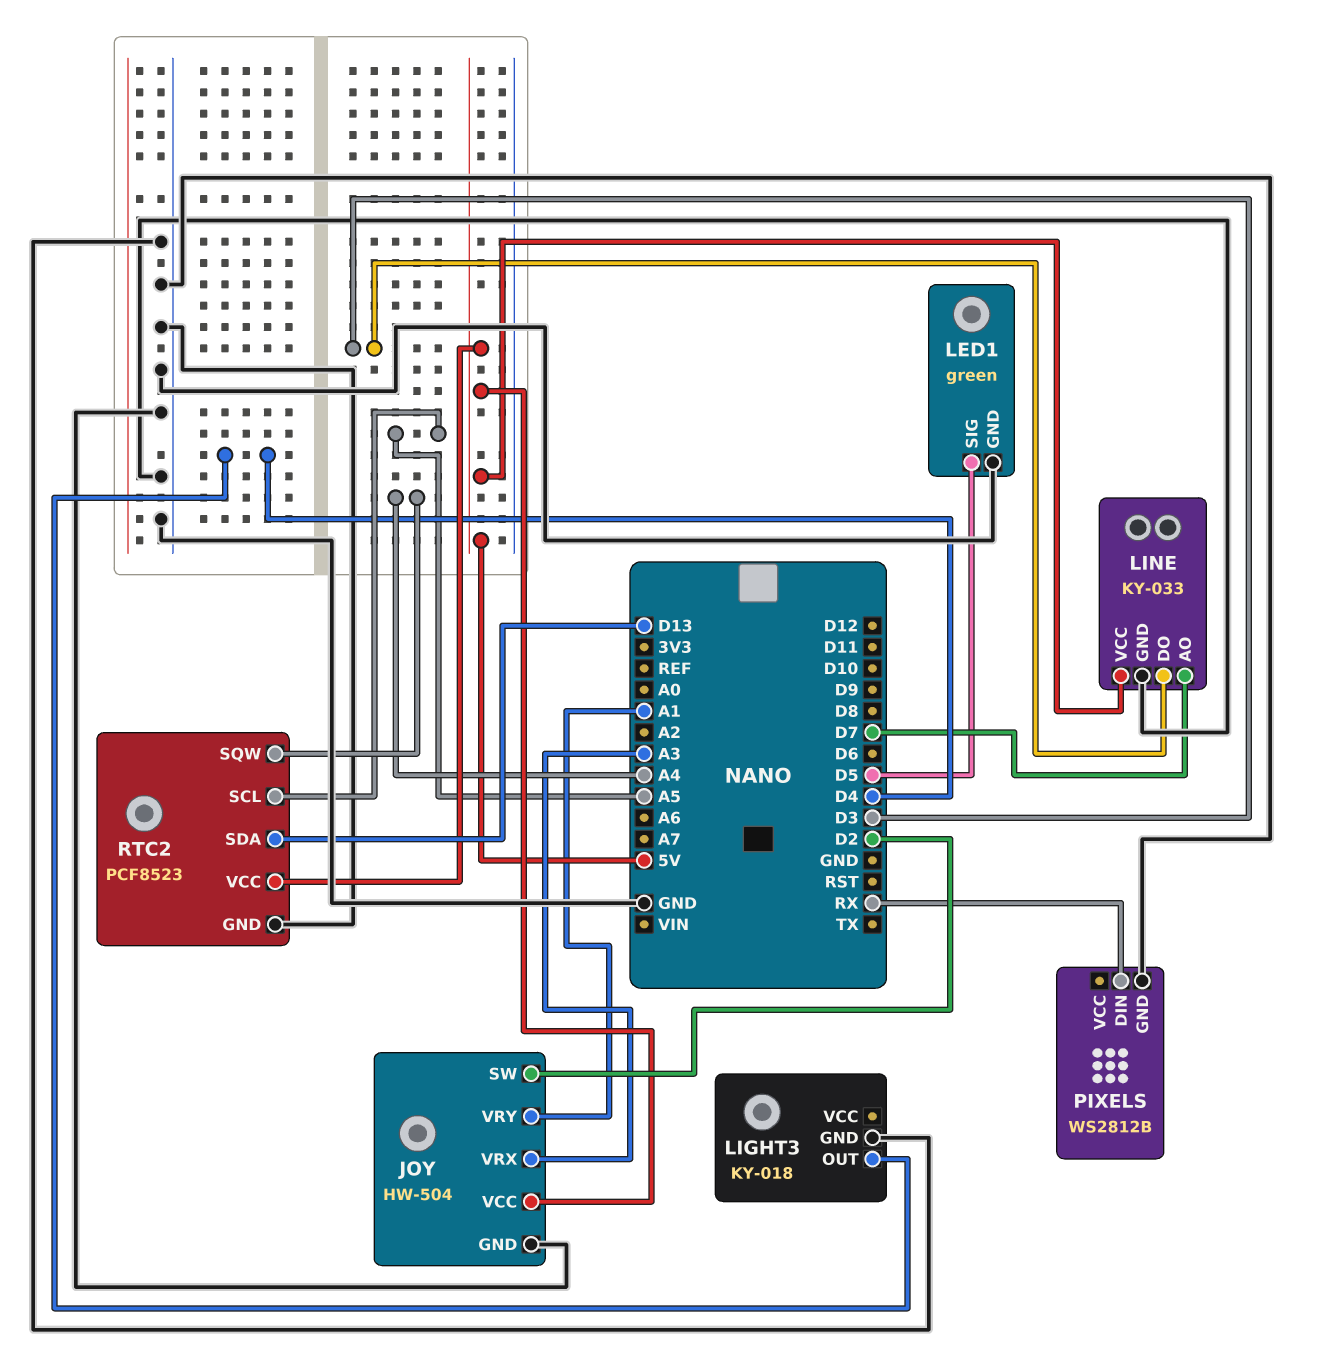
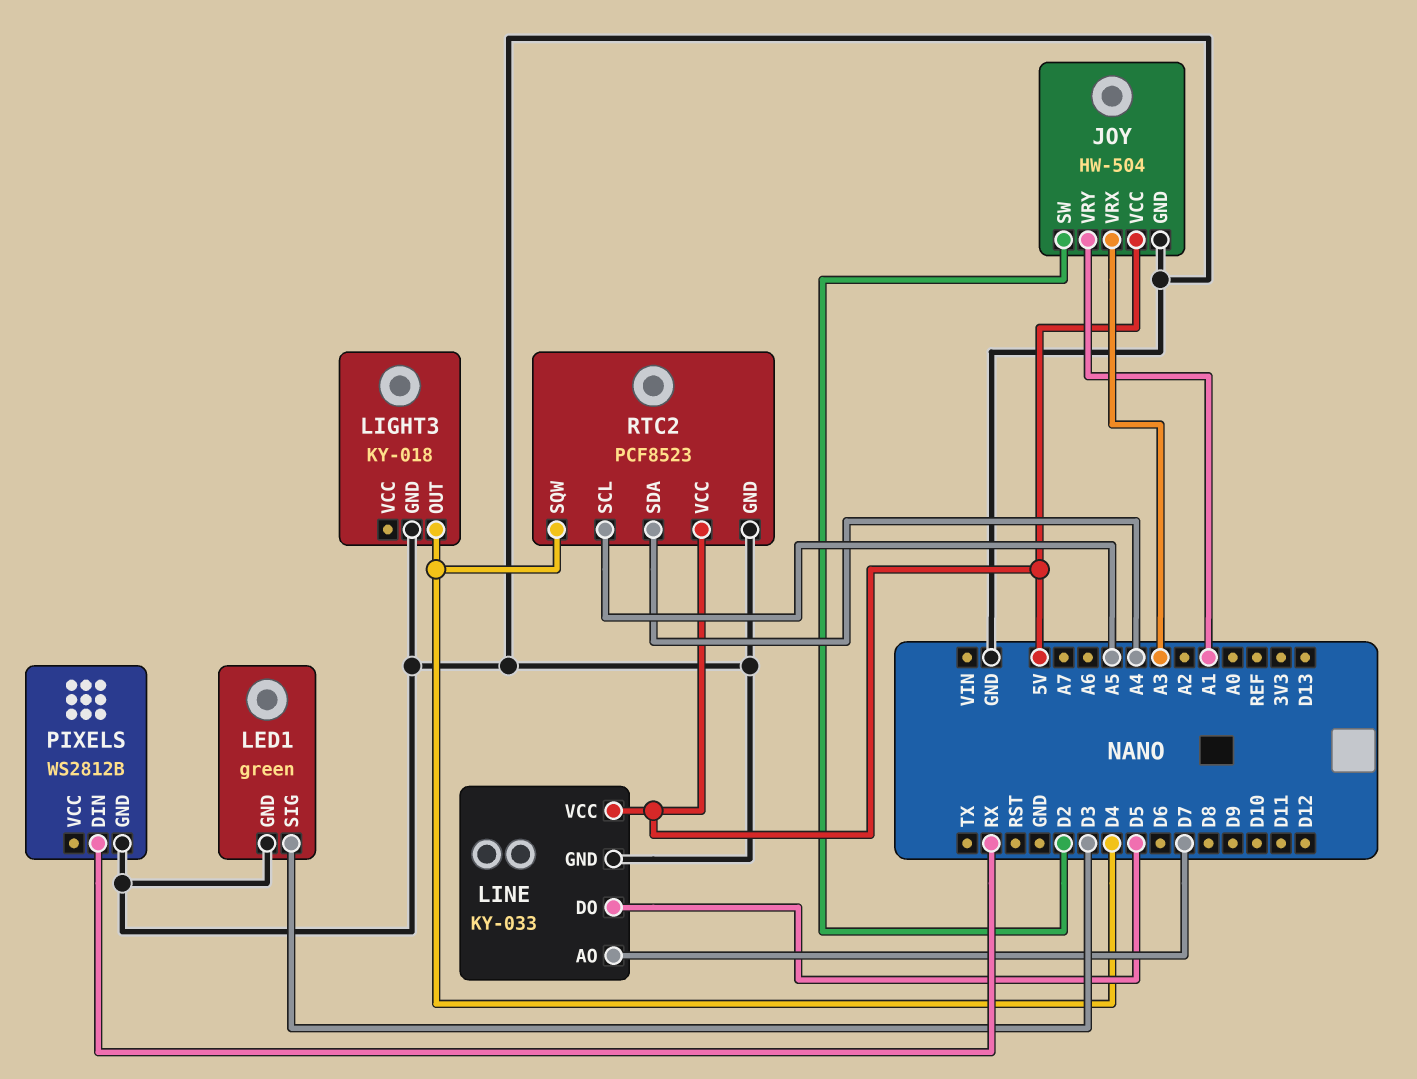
LED1 pin SIG: D5 -> D3
LINE pin DO: D3 -> D5
RTC2 pin SDA: D13 -> A4
RTC2 pin SQW: A4 -> D4

